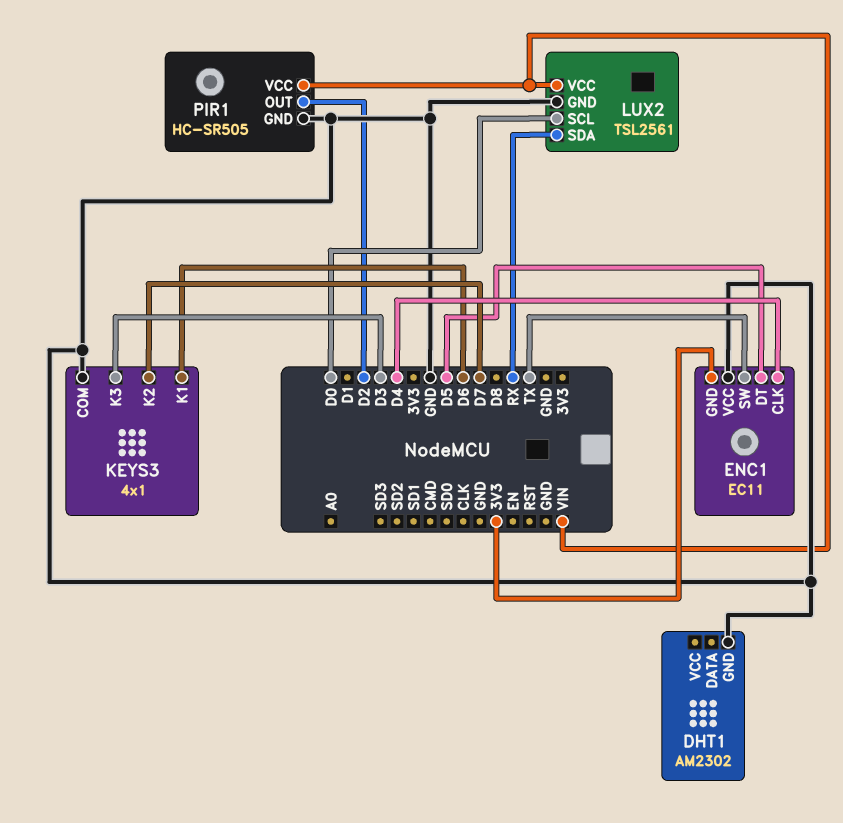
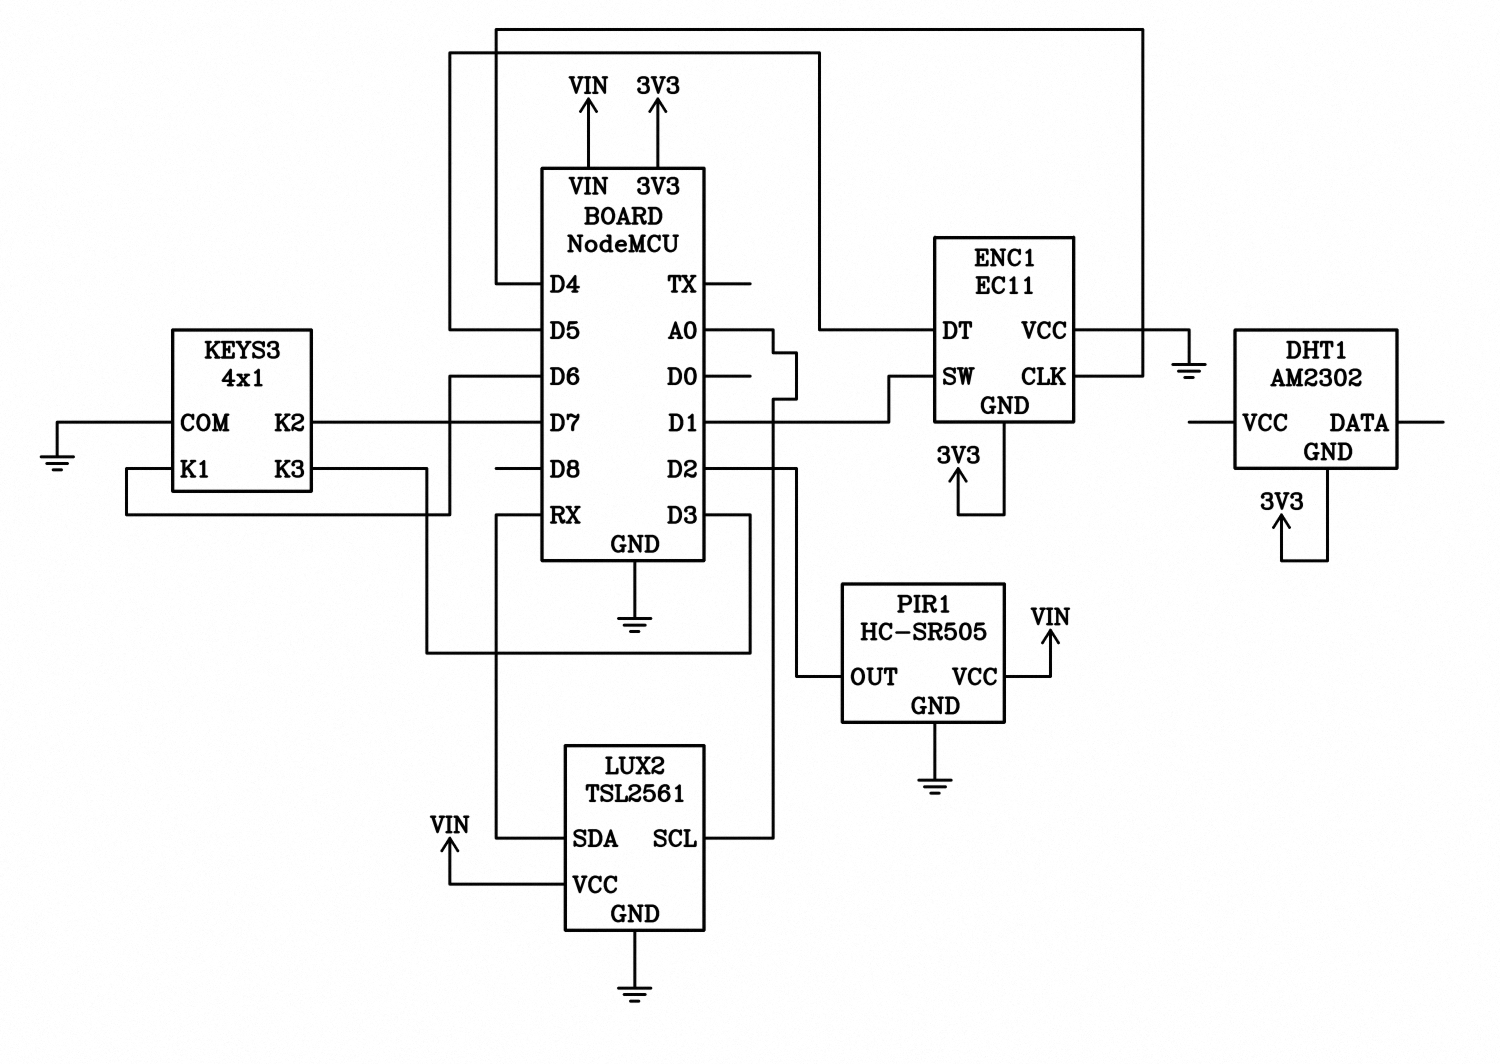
DHT1 pin GND: GND -> 3V3
ENC1 pin SW: TX -> D1
LUX2 pin SCL: D0 -> A0

